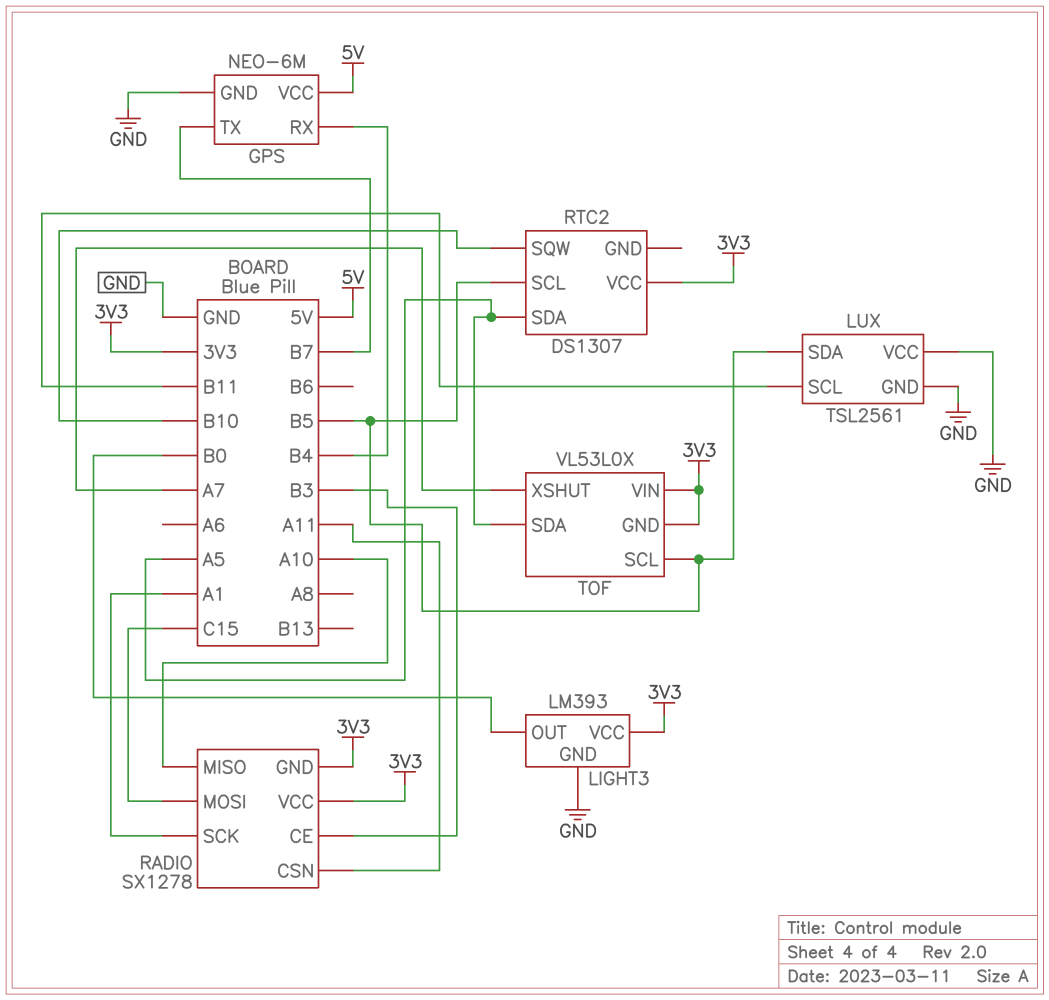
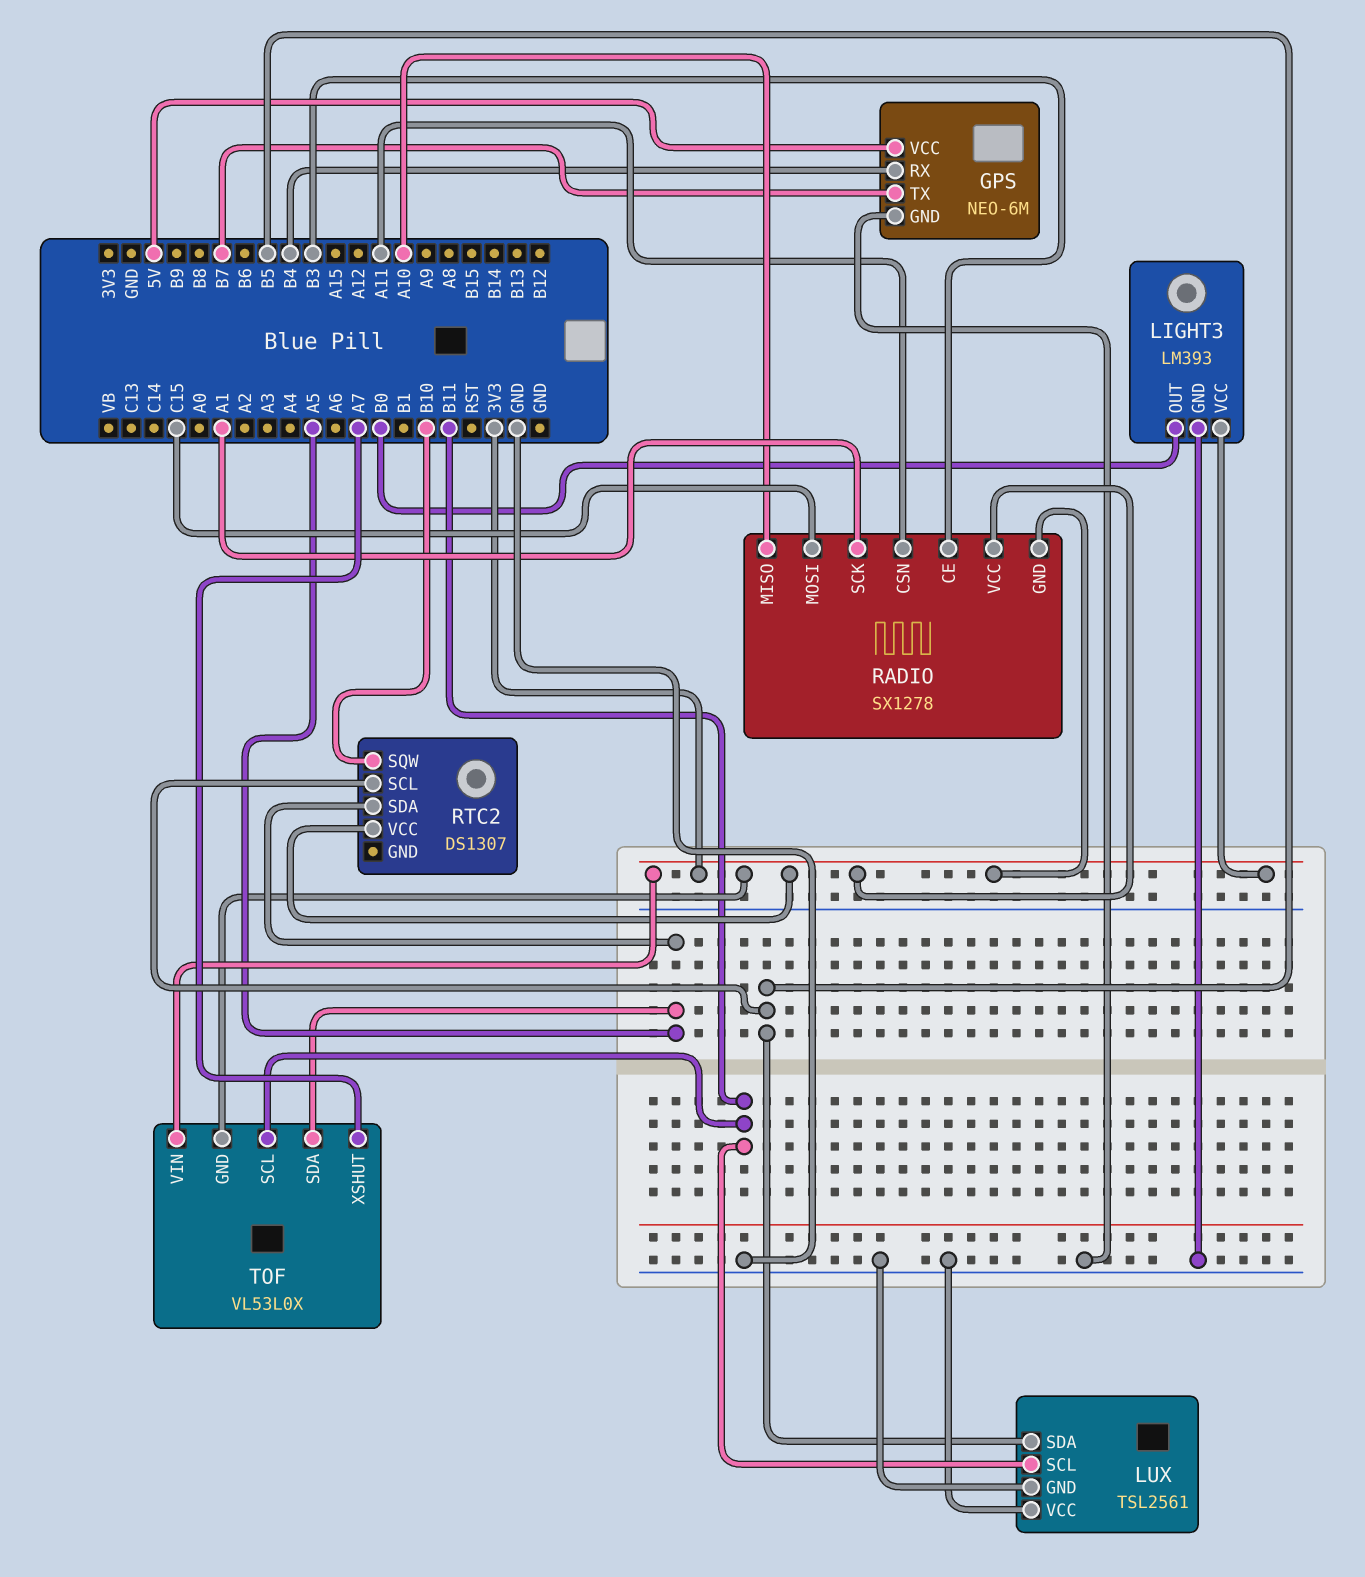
TOF pin SCL: B5 -> B11

